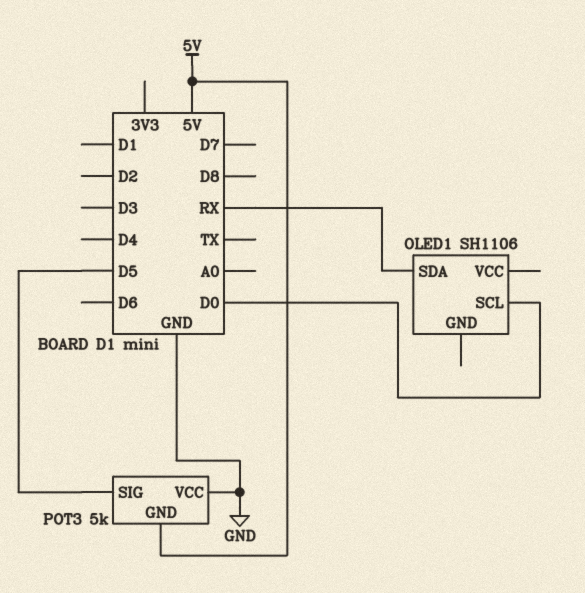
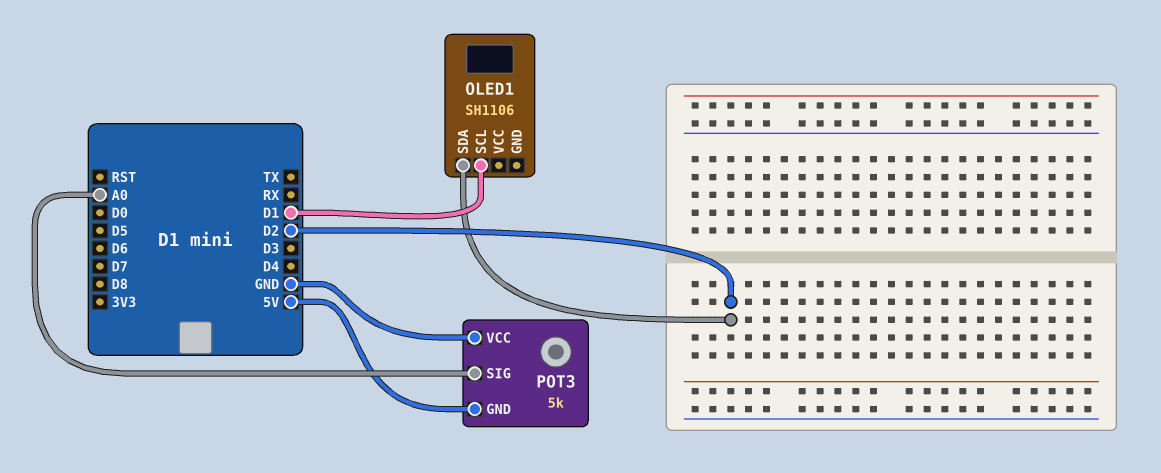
OLED1 pin SCL: D0 -> D1
OLED1 pin SDA: RX -> D2
POT3 pin SIG: D5 -> A0

